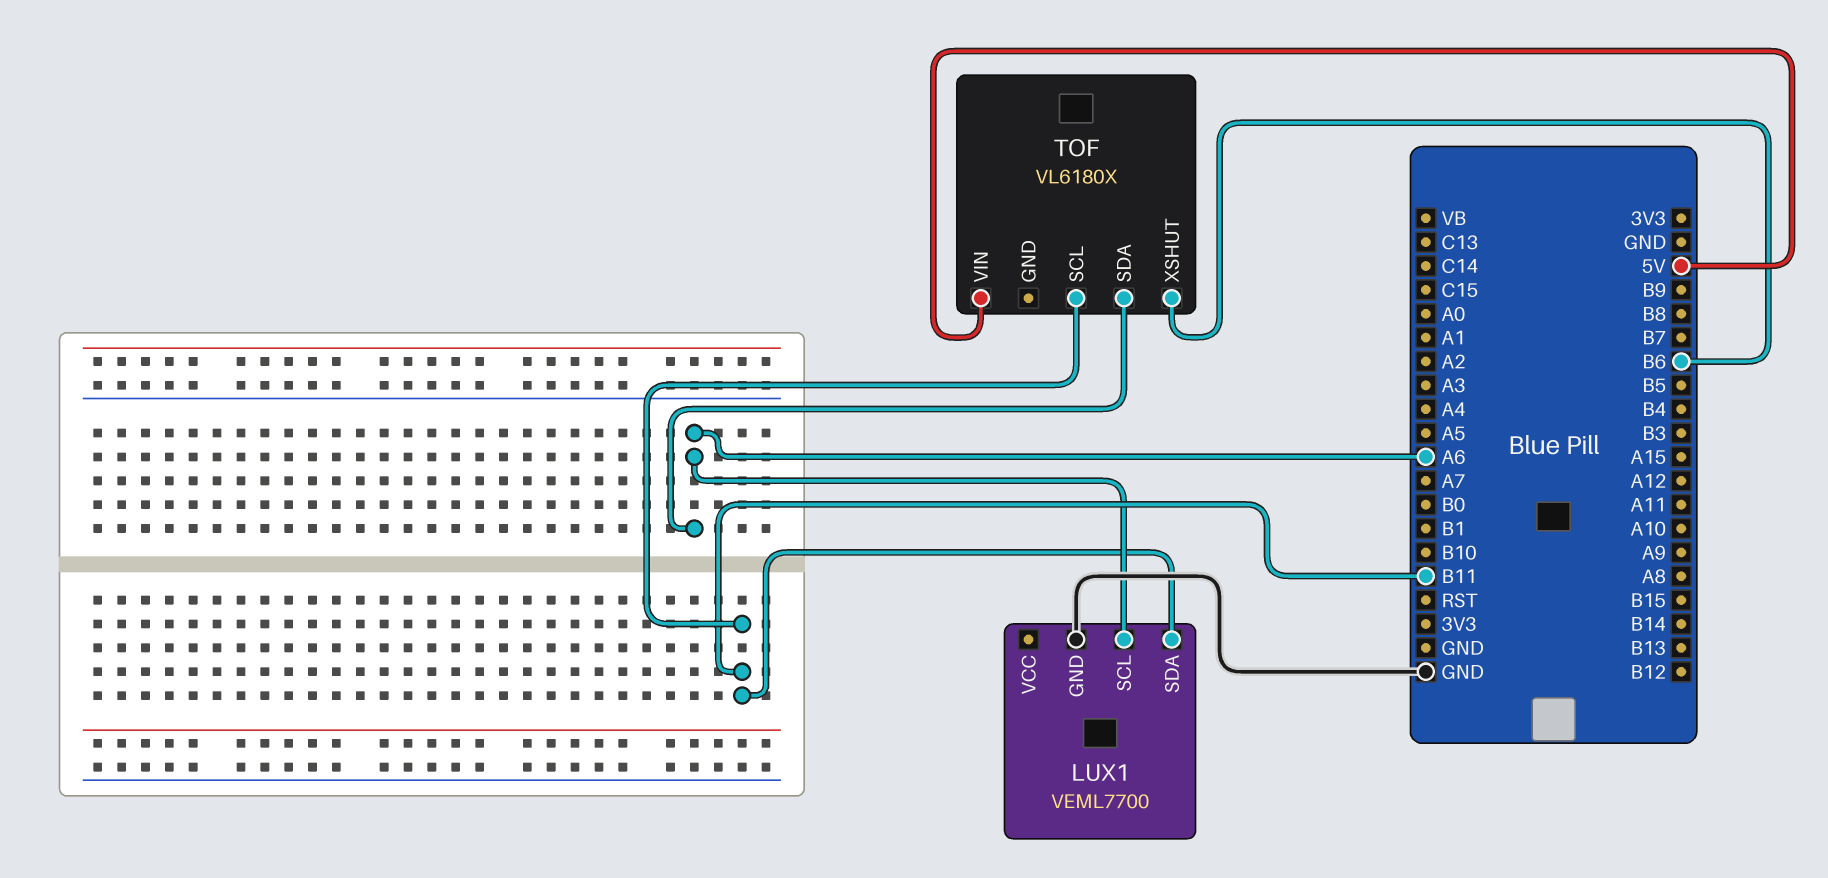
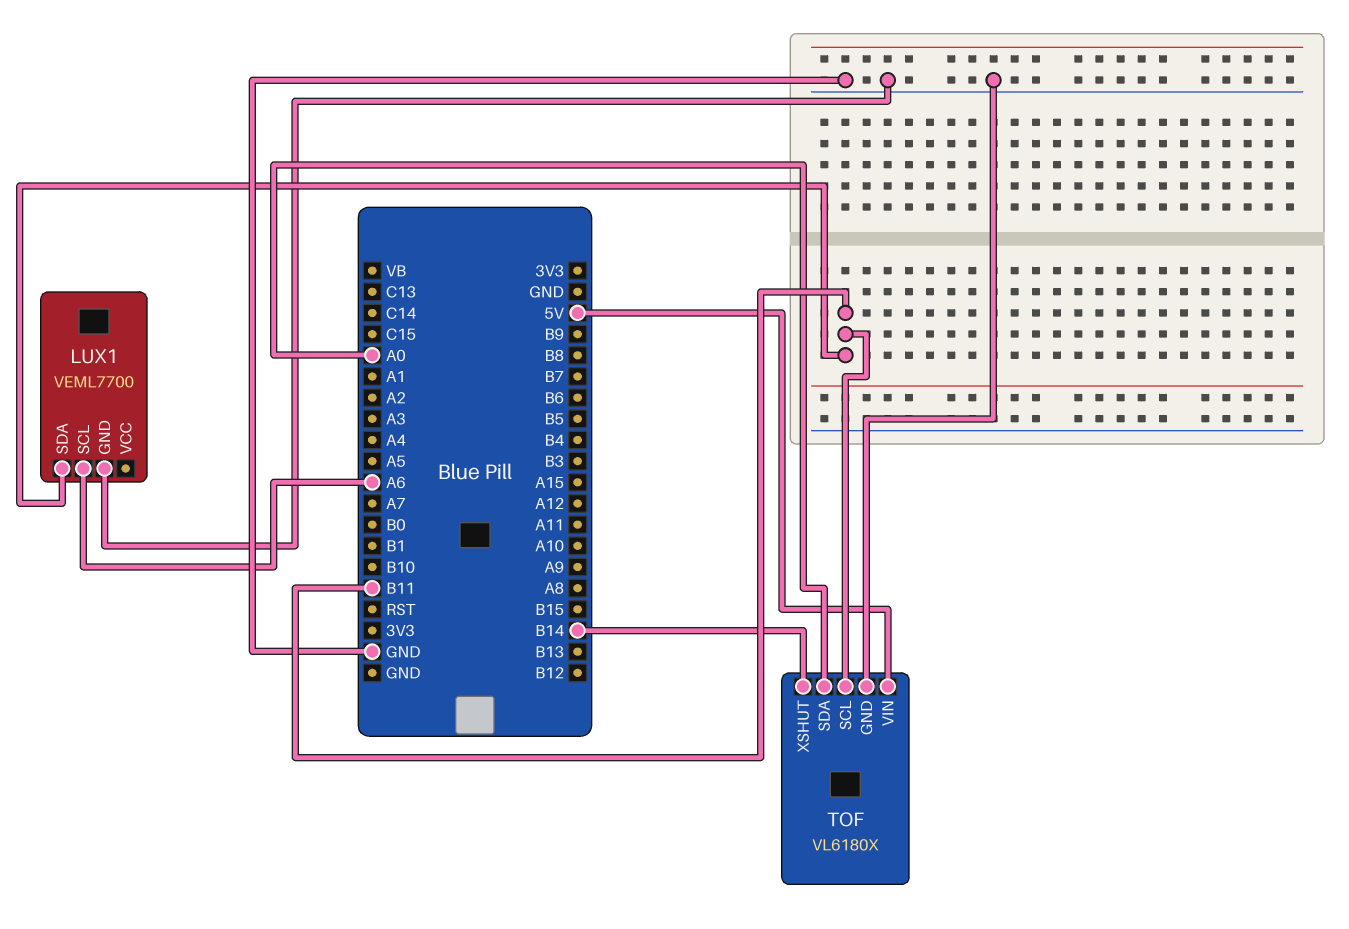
TOF pin GND: none -> GND
TOF pin SDA: A6 -> A0
TOF pin XSHUT: B6 -> B14

